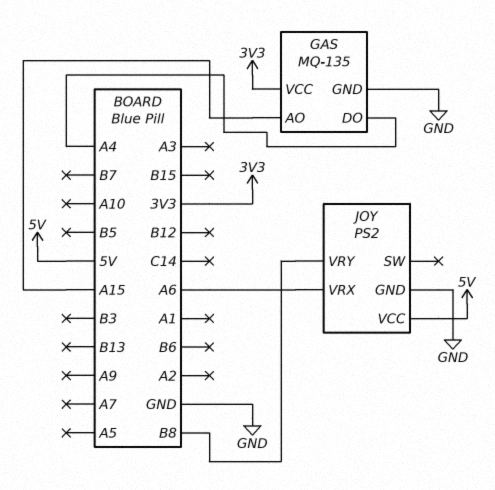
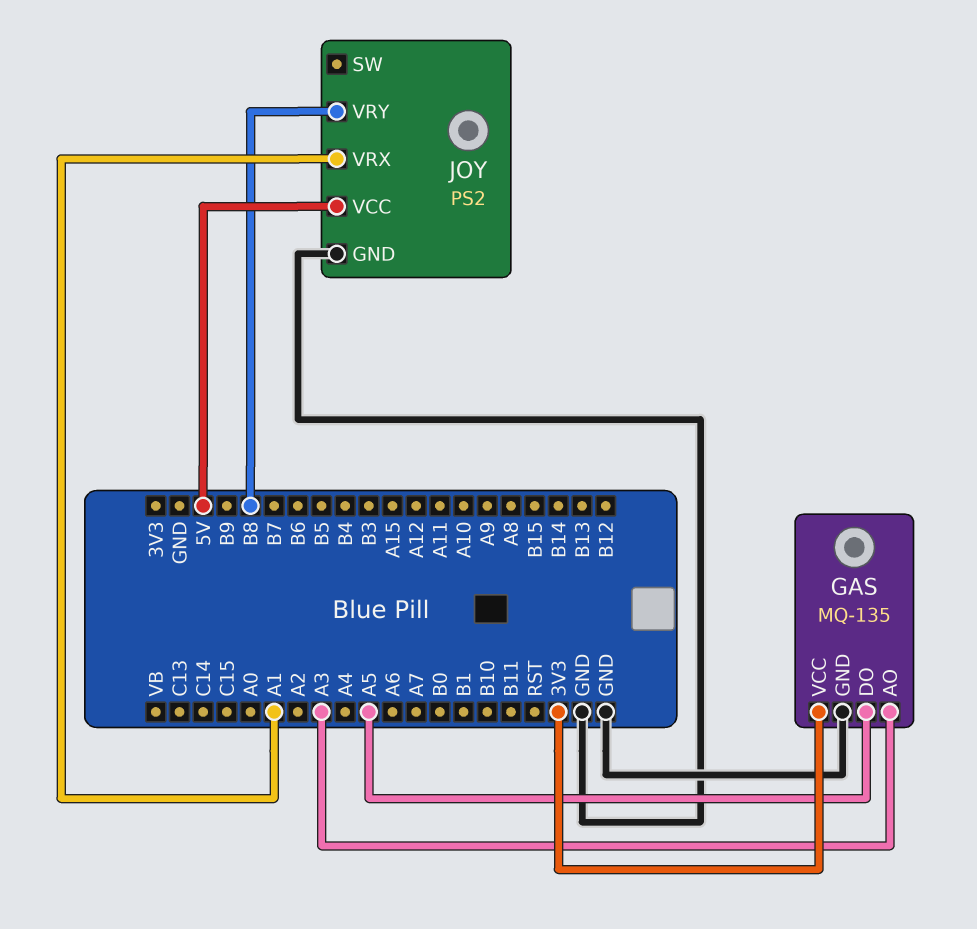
GAS pin AO: A15 -> A3
GAS pin DO: A4 -> A5
JOY pin VRX: A6 -> A1

